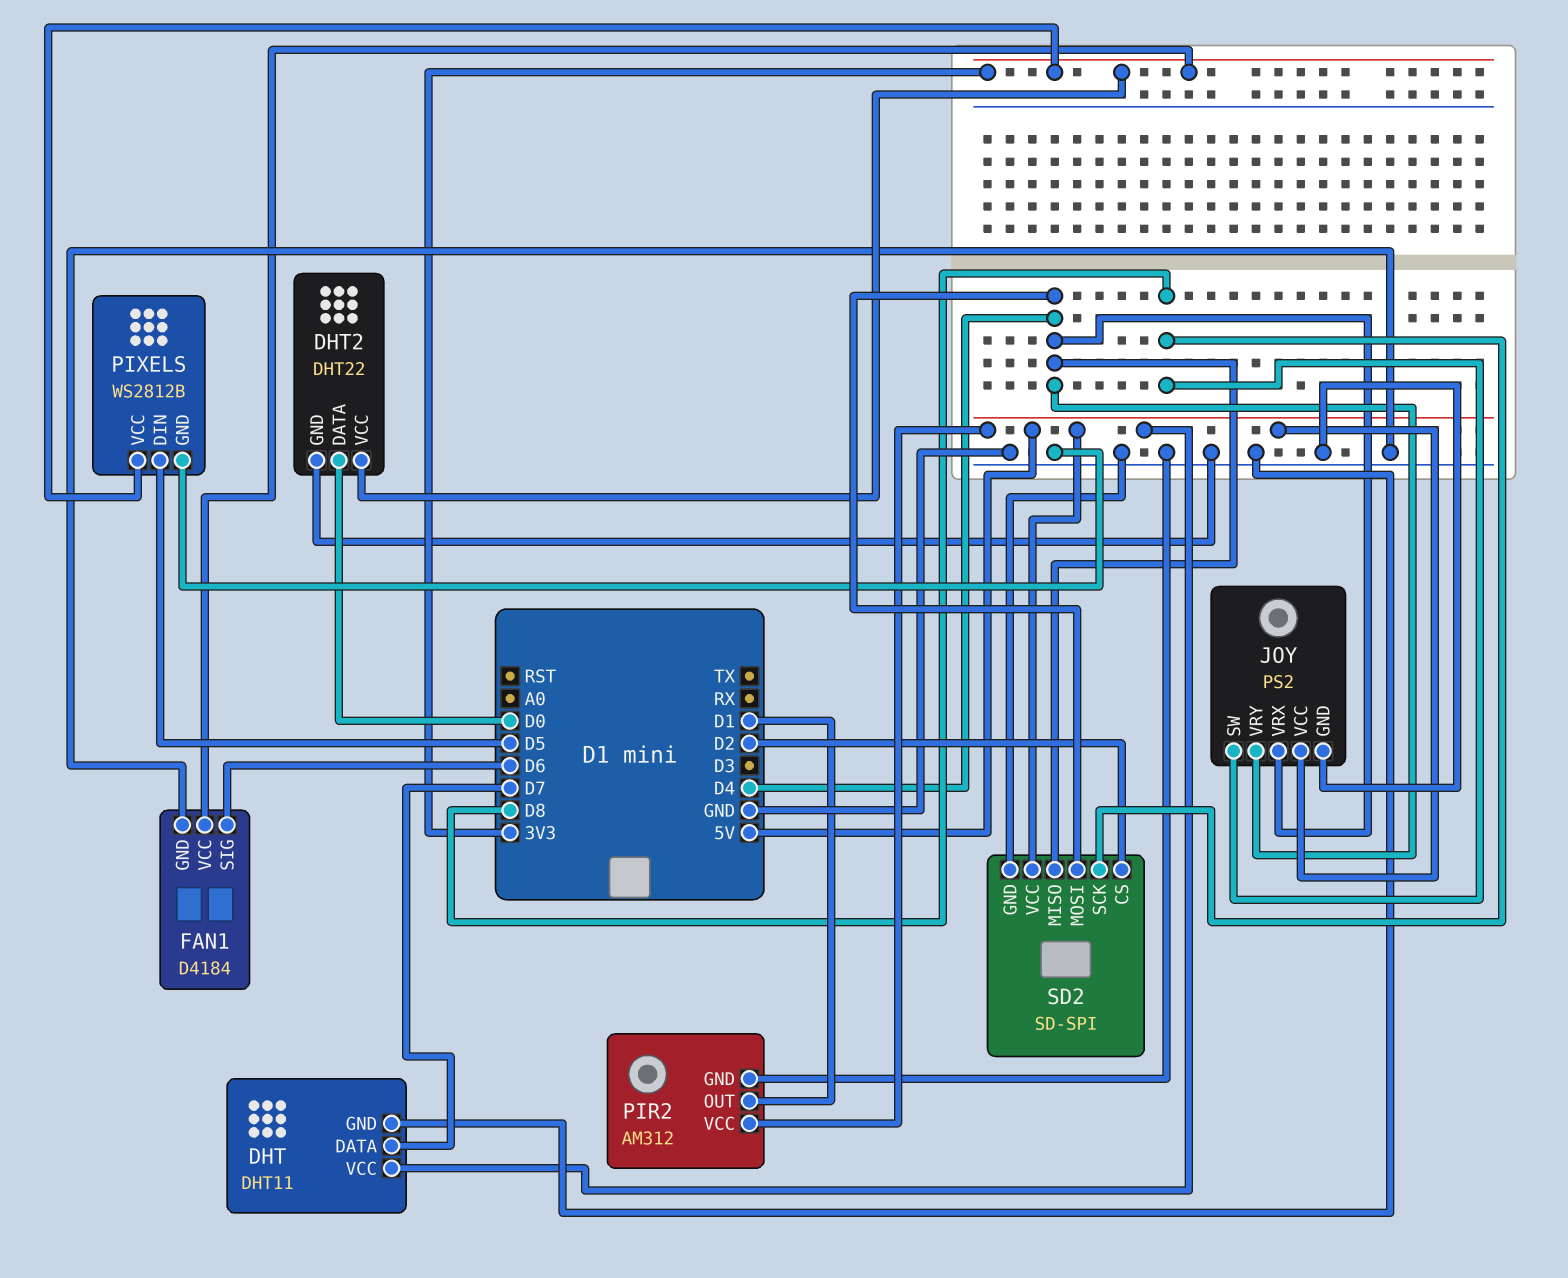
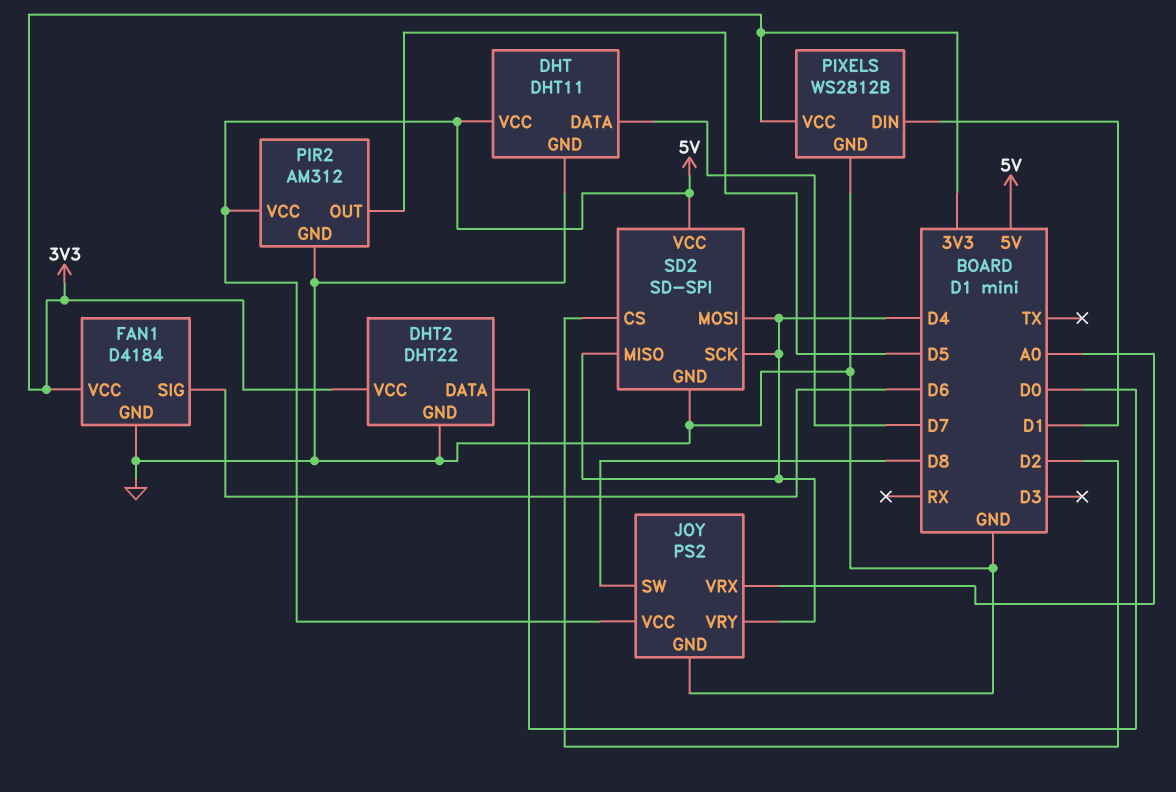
JOY pin VRX: D4 -> A0
PIR2 pin OUT: D1 -> D5
PIXELS pin DIN: D5 -> D1
SD2 pin SCK: D8 -> D4

